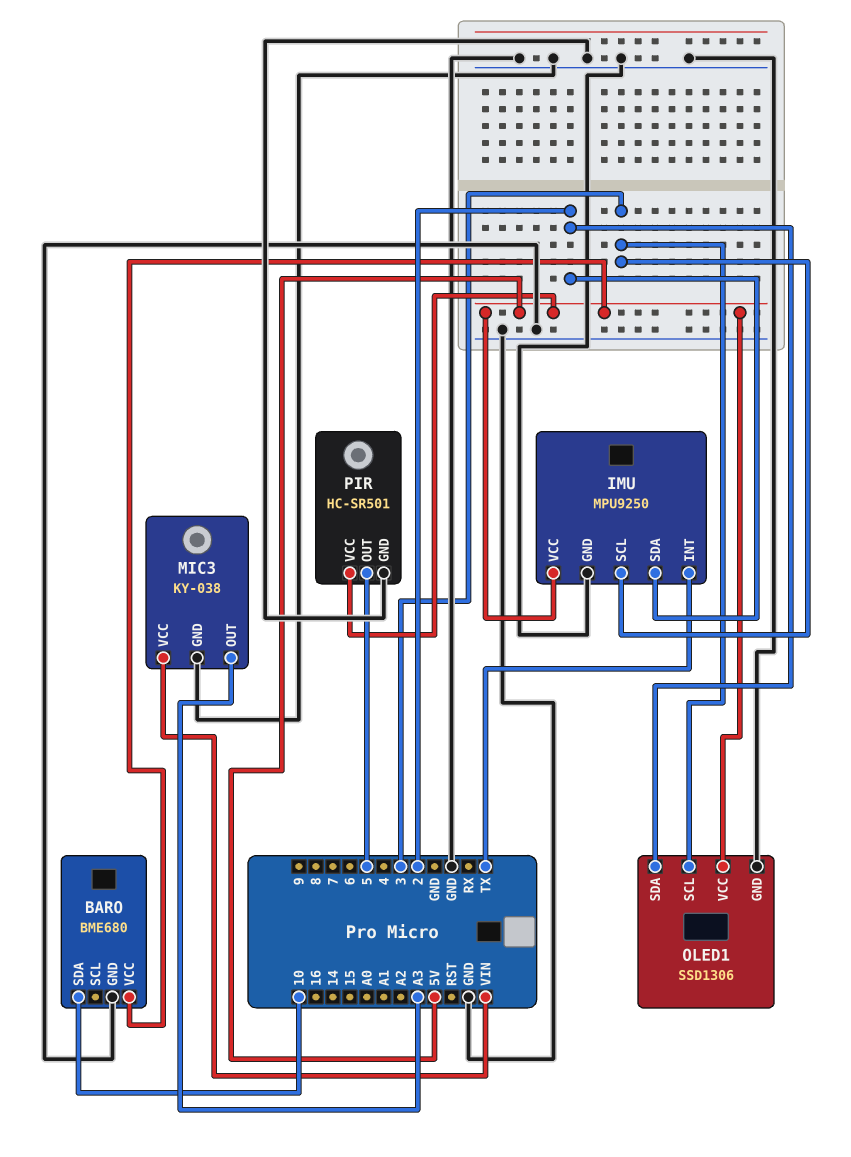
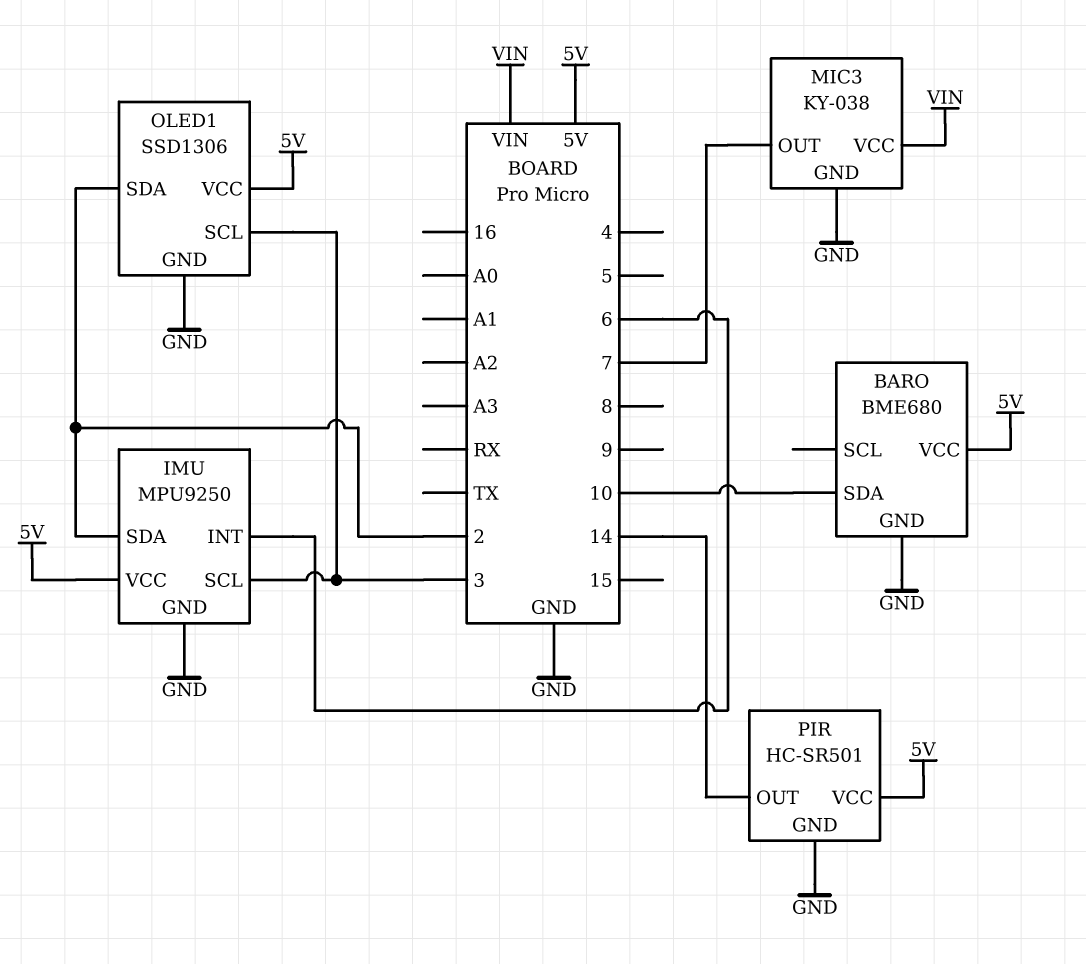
IMU pin INT: TX -> 6
MIC3 pin OUT: A3 -> 7
PIR pin OUT: 5 -> 14

